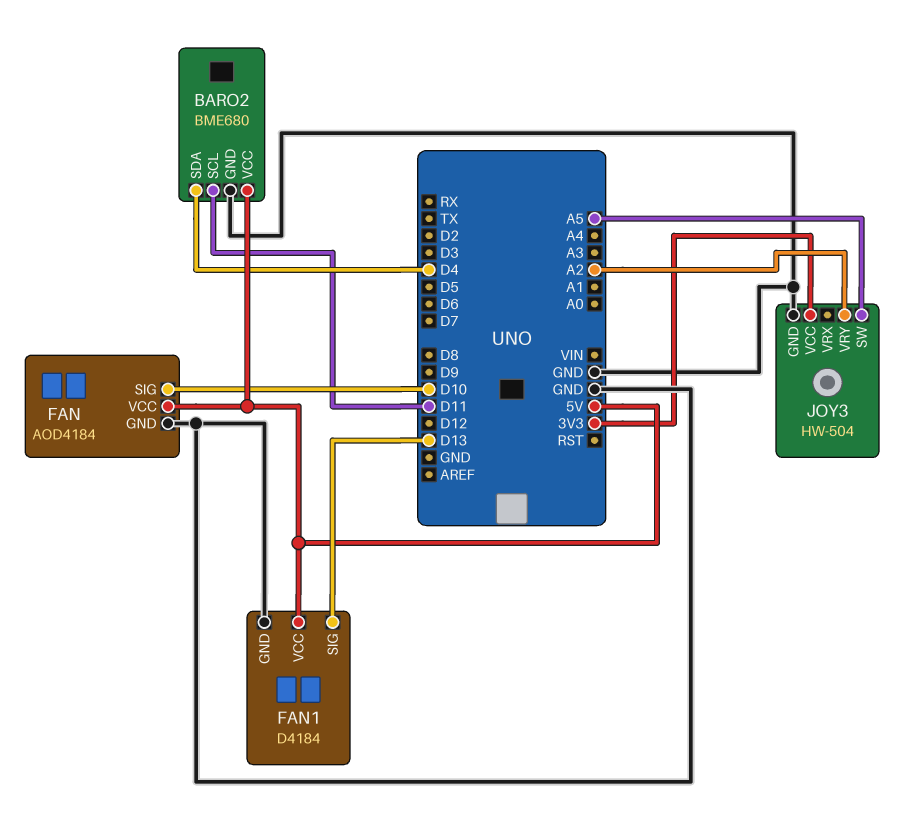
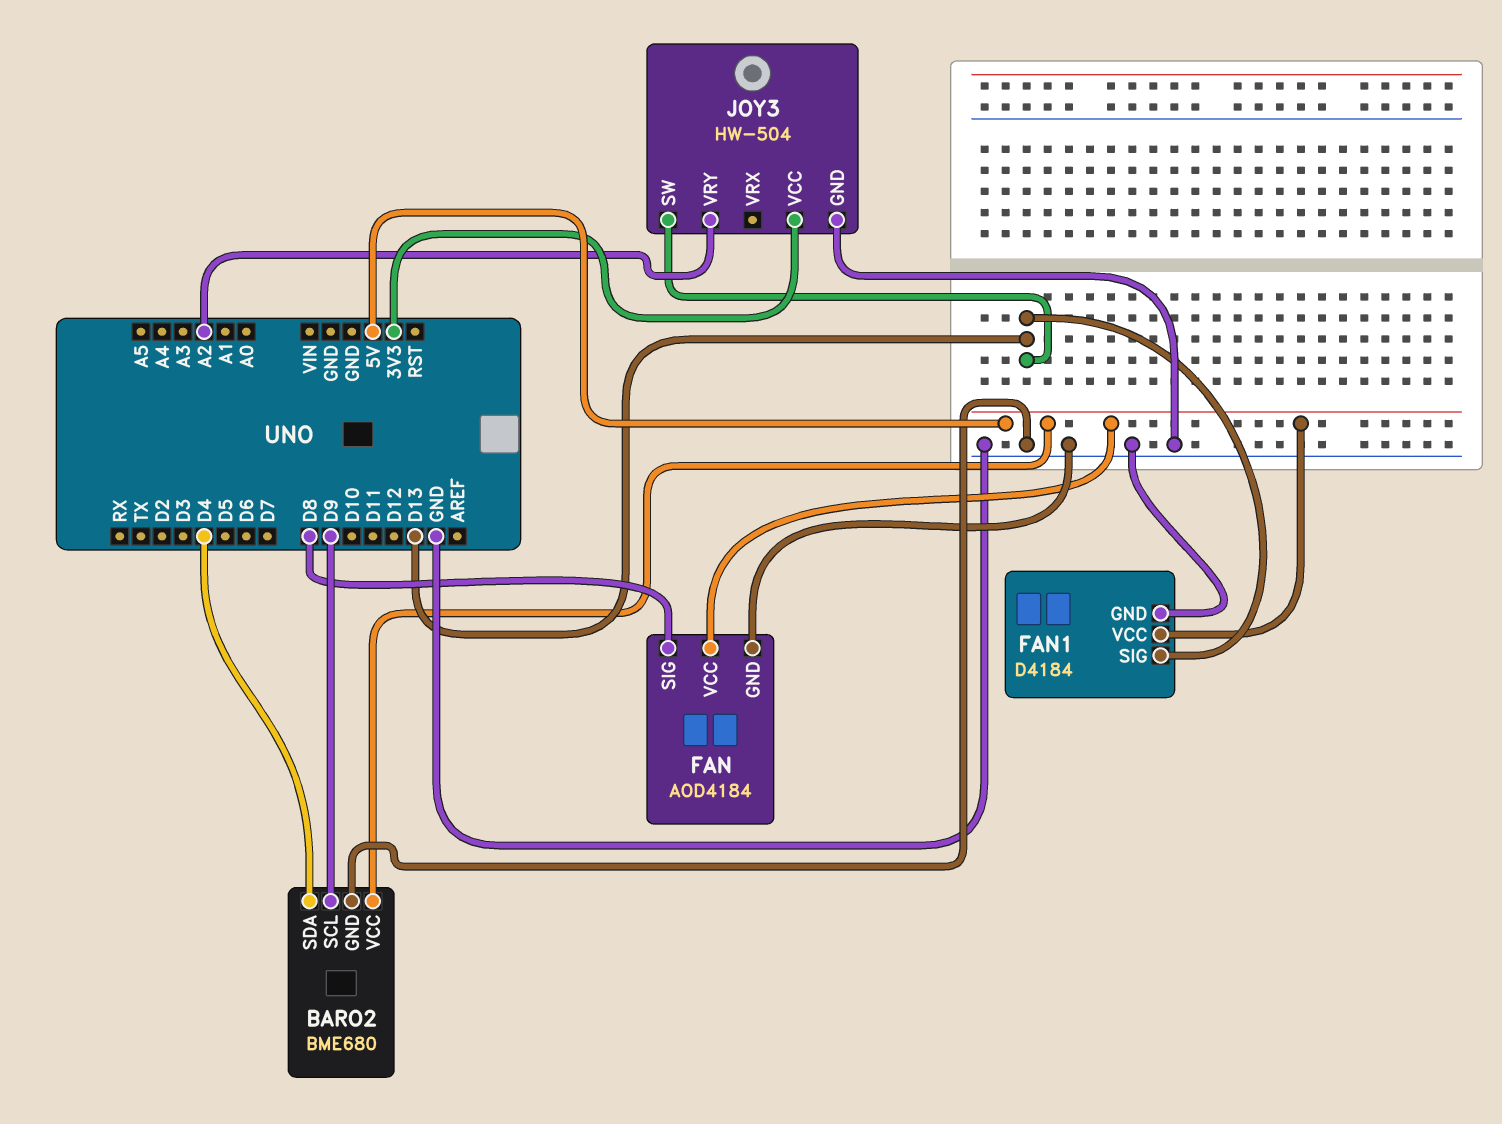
BARO2 pin SCL: D11 -> D9
FAN pin SIG: D10 -> D8
JOY3 pin SW: A5 -> D13

